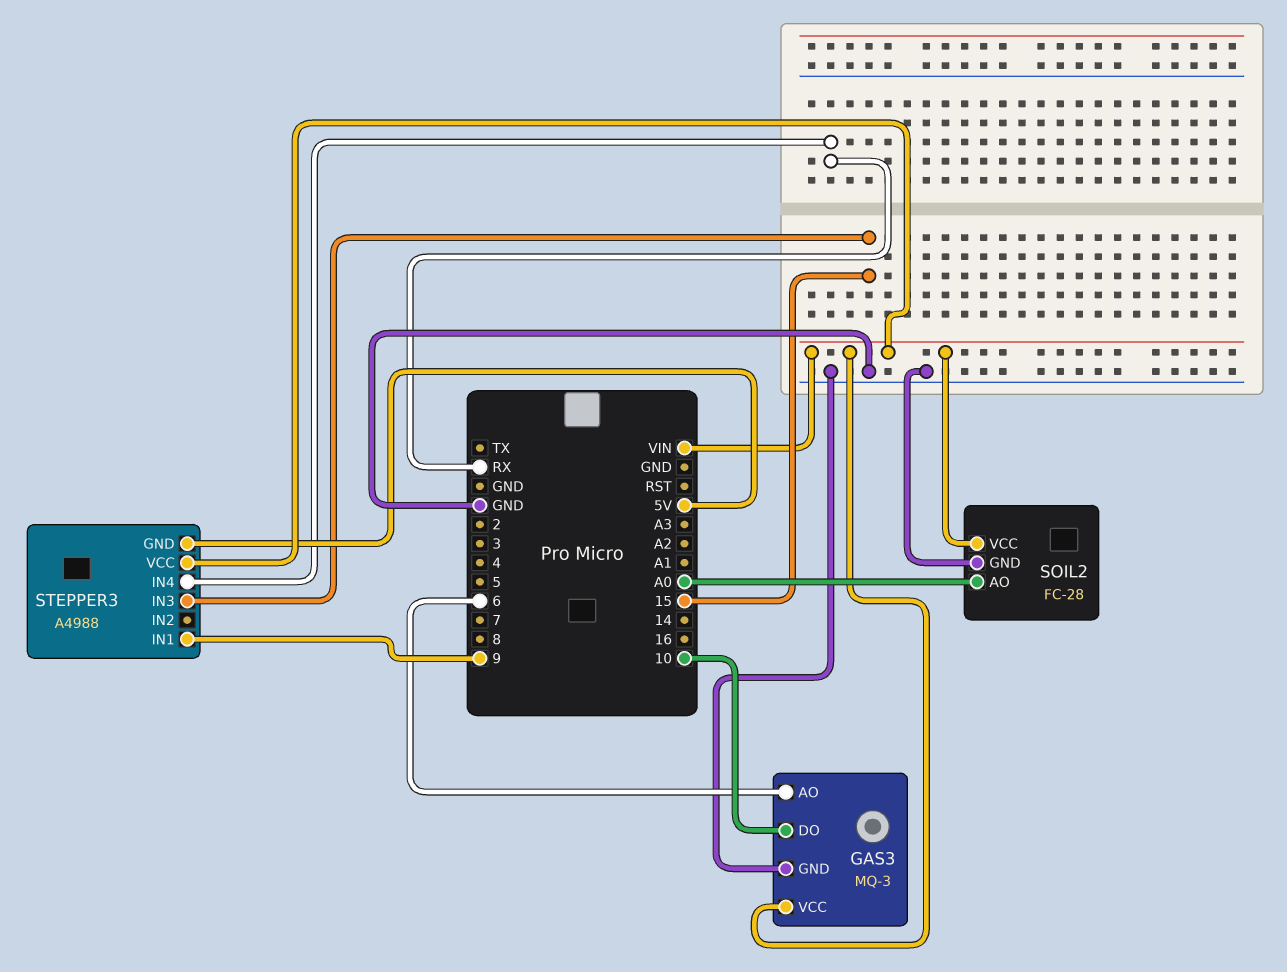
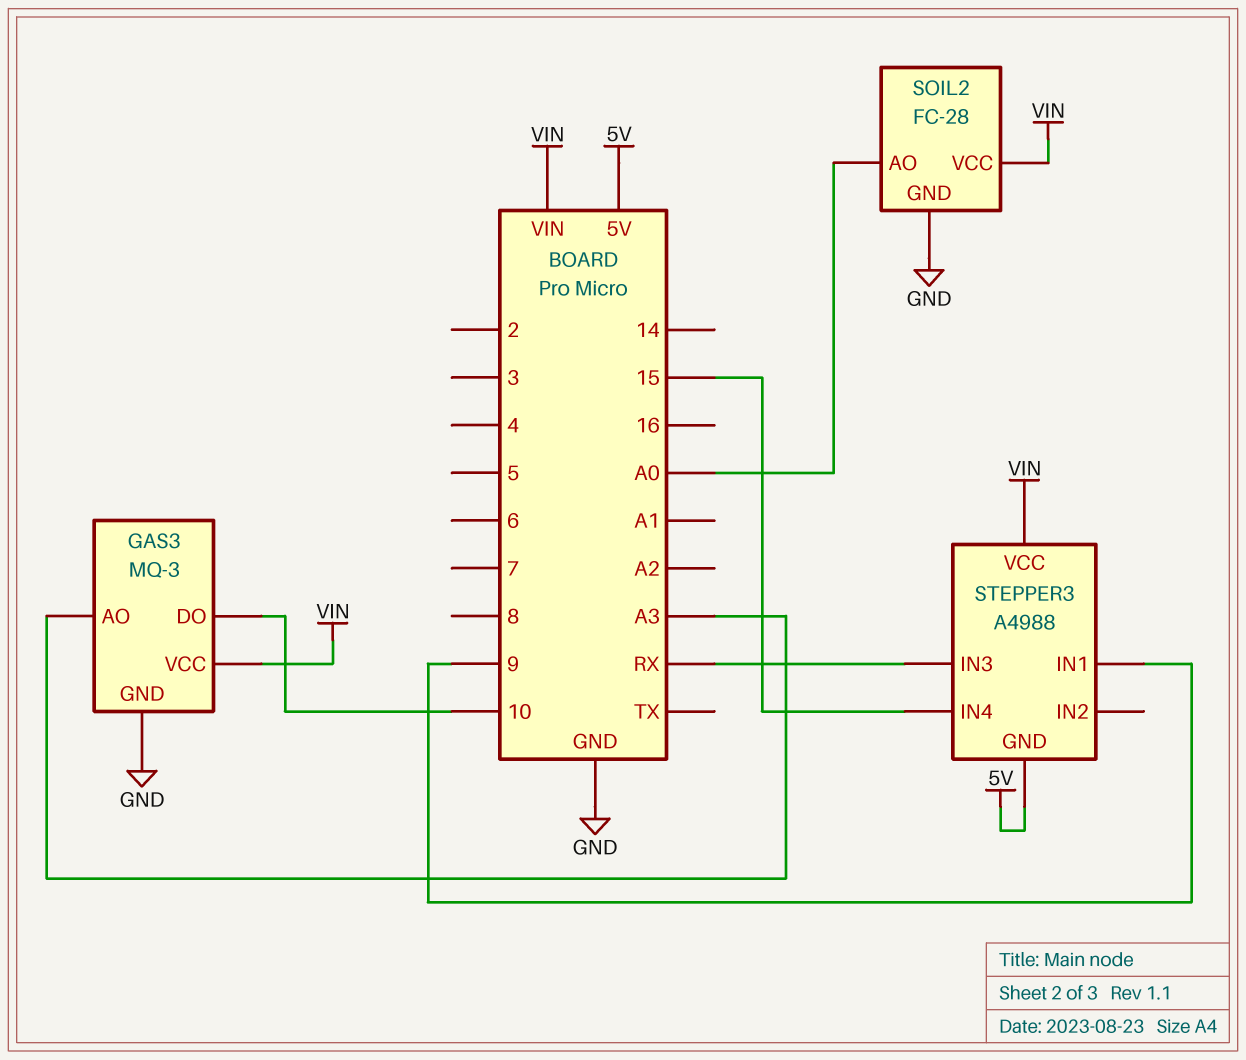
GAS3 pin AO: 6 -> A3
STEPPER3 pin IN3: 15 -> RX
STEPPER3 pin IN4: RX -> 15

